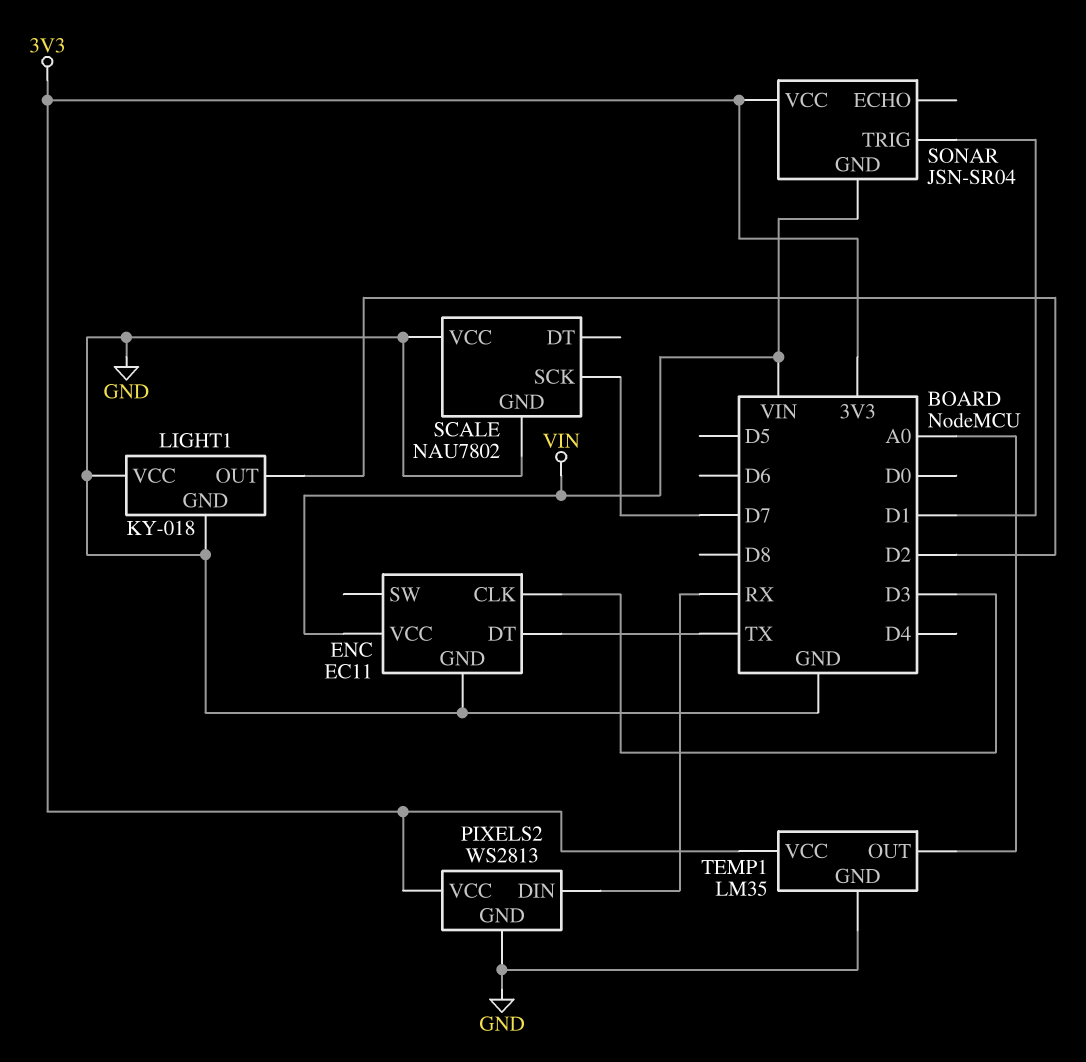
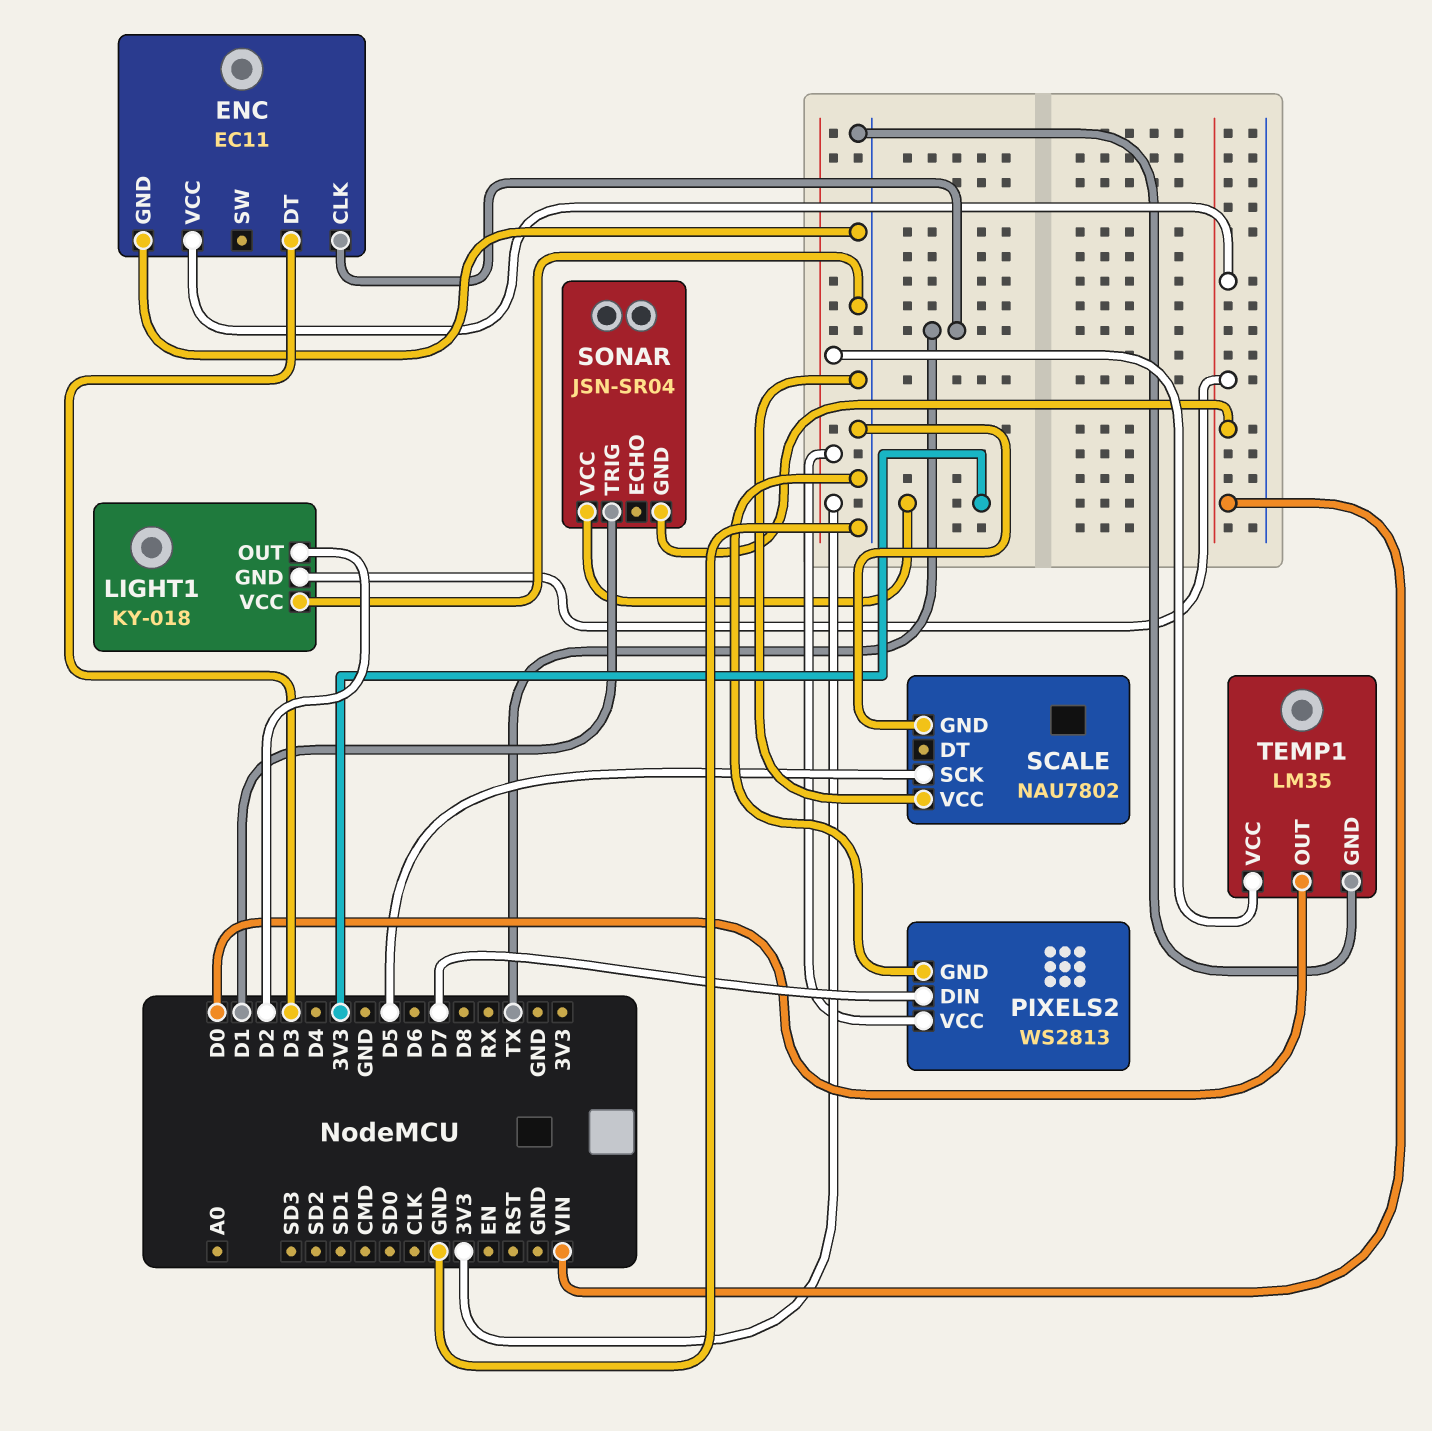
ENC pin CLK: D3 -> TX
ENC pin DT: TX -> D3
LIGHT1 pin GND: GND -> VIN
PIXELS2 pin DIN: RX -> D7
SCALE pin SCK: D7 -> D5
TEMP1 pin OUT: A0 -> D0

